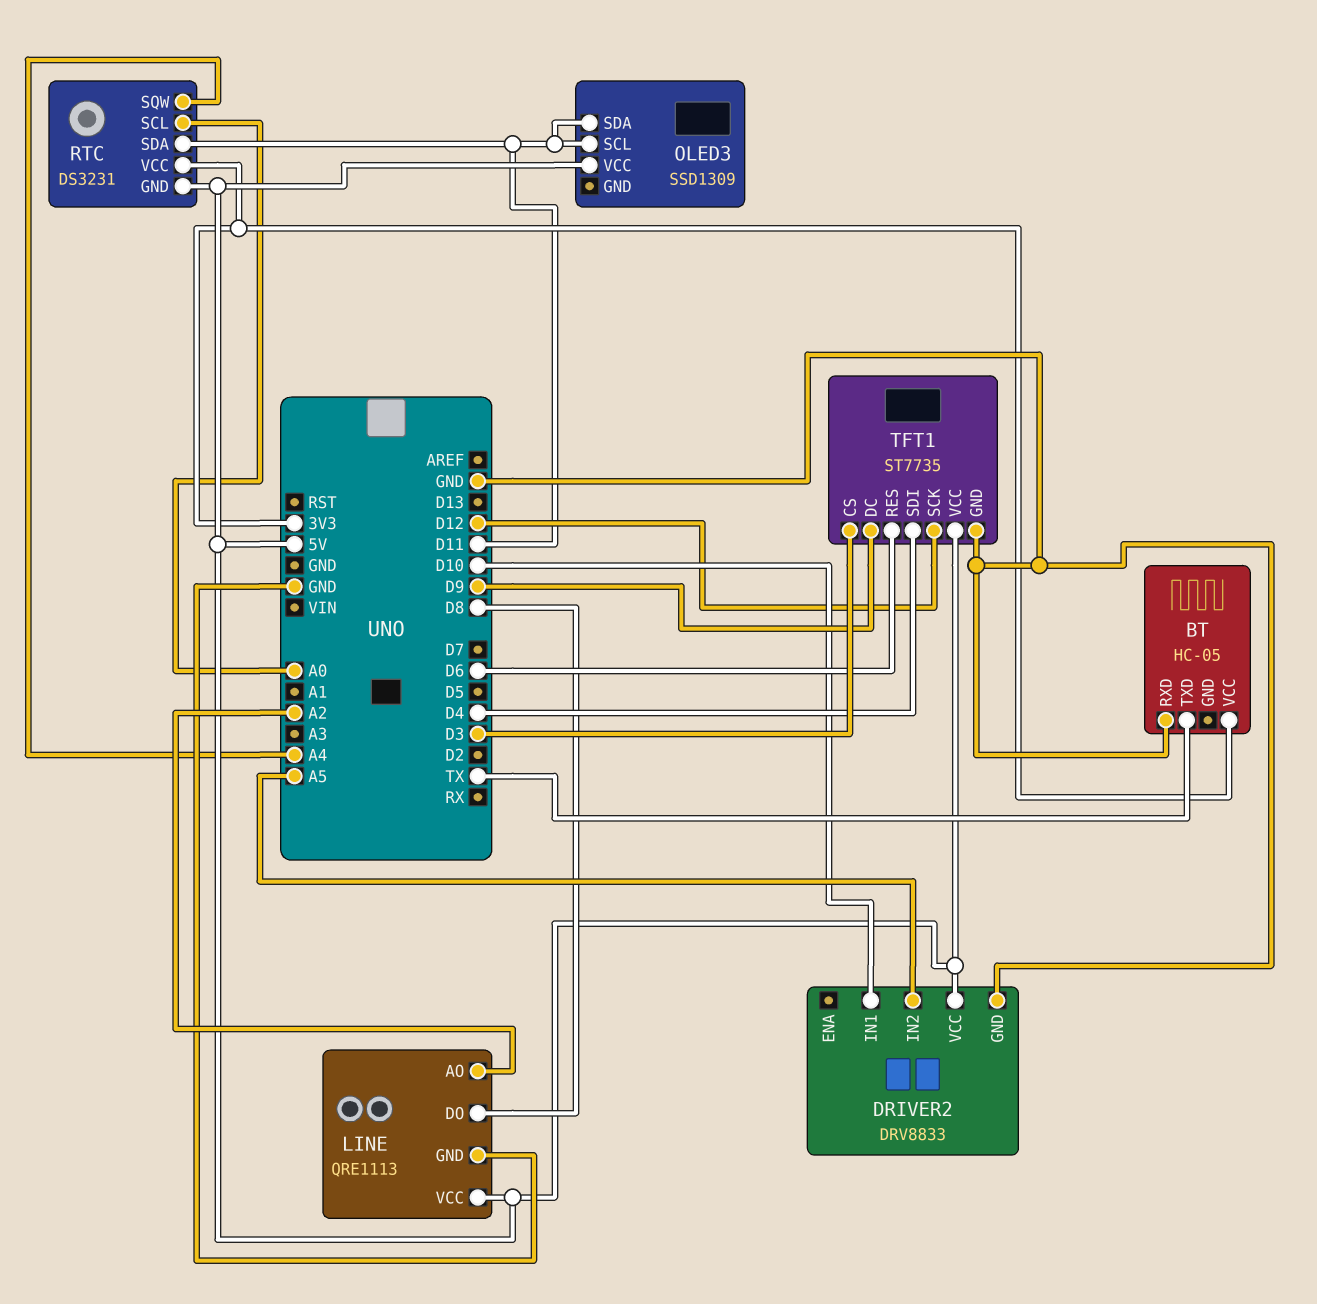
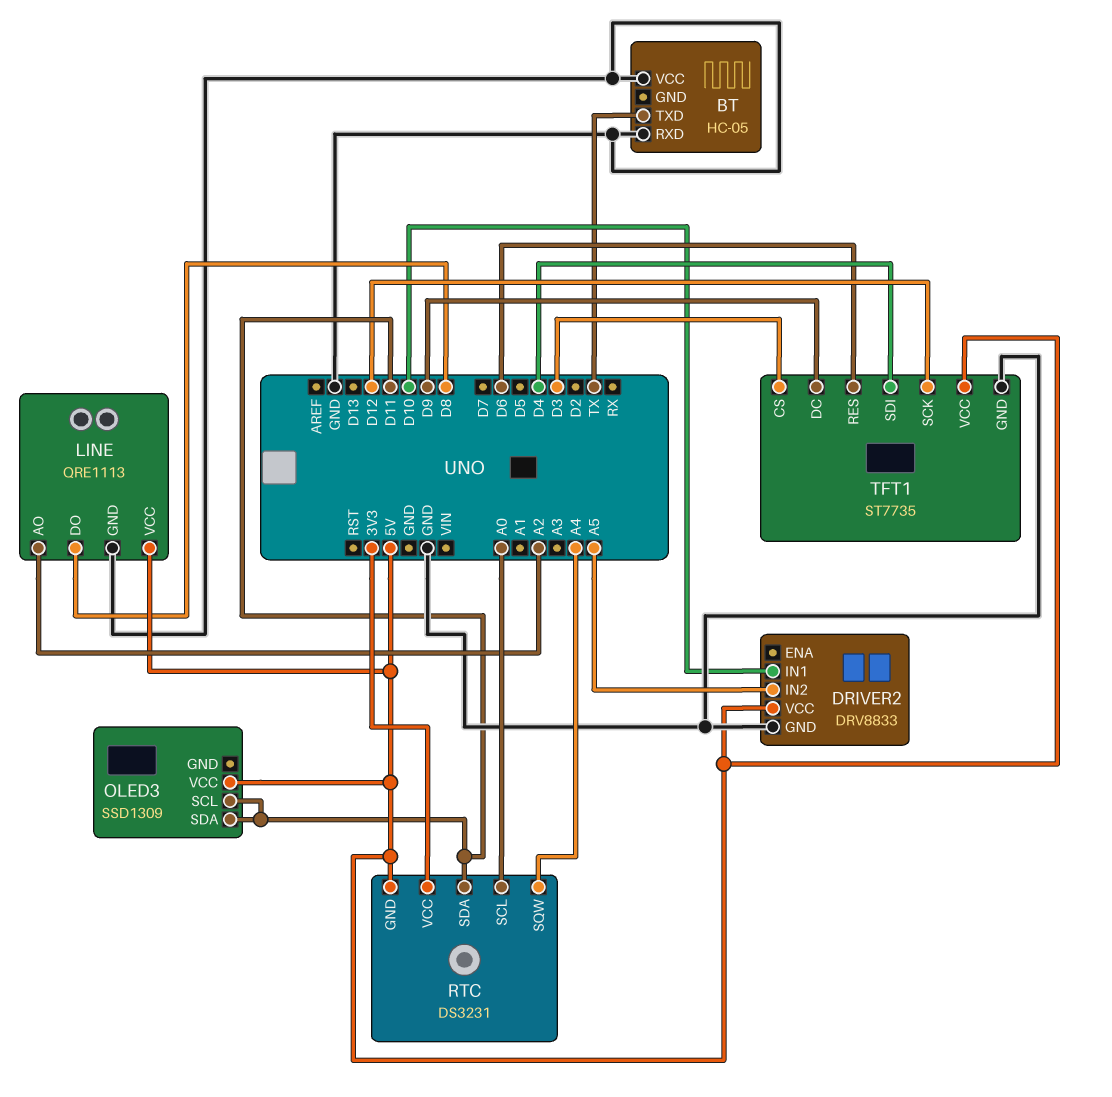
BT pin VCC: 3V3 -> GND

